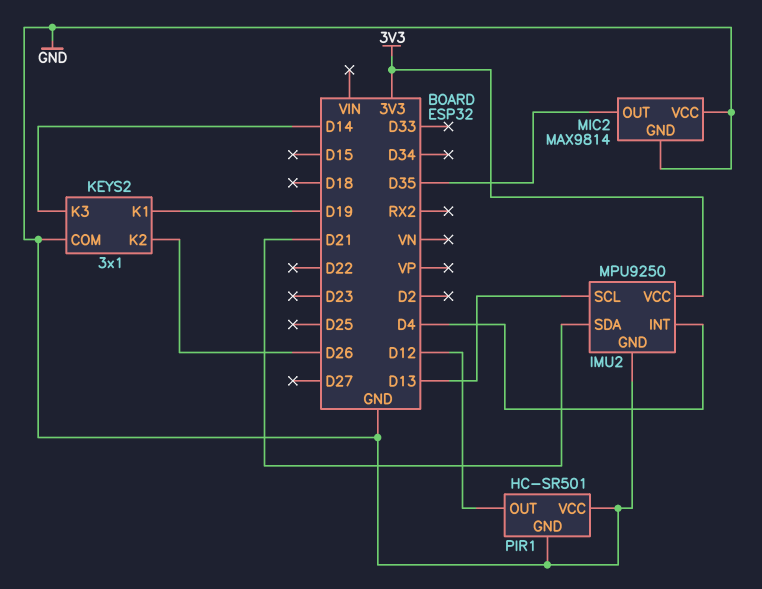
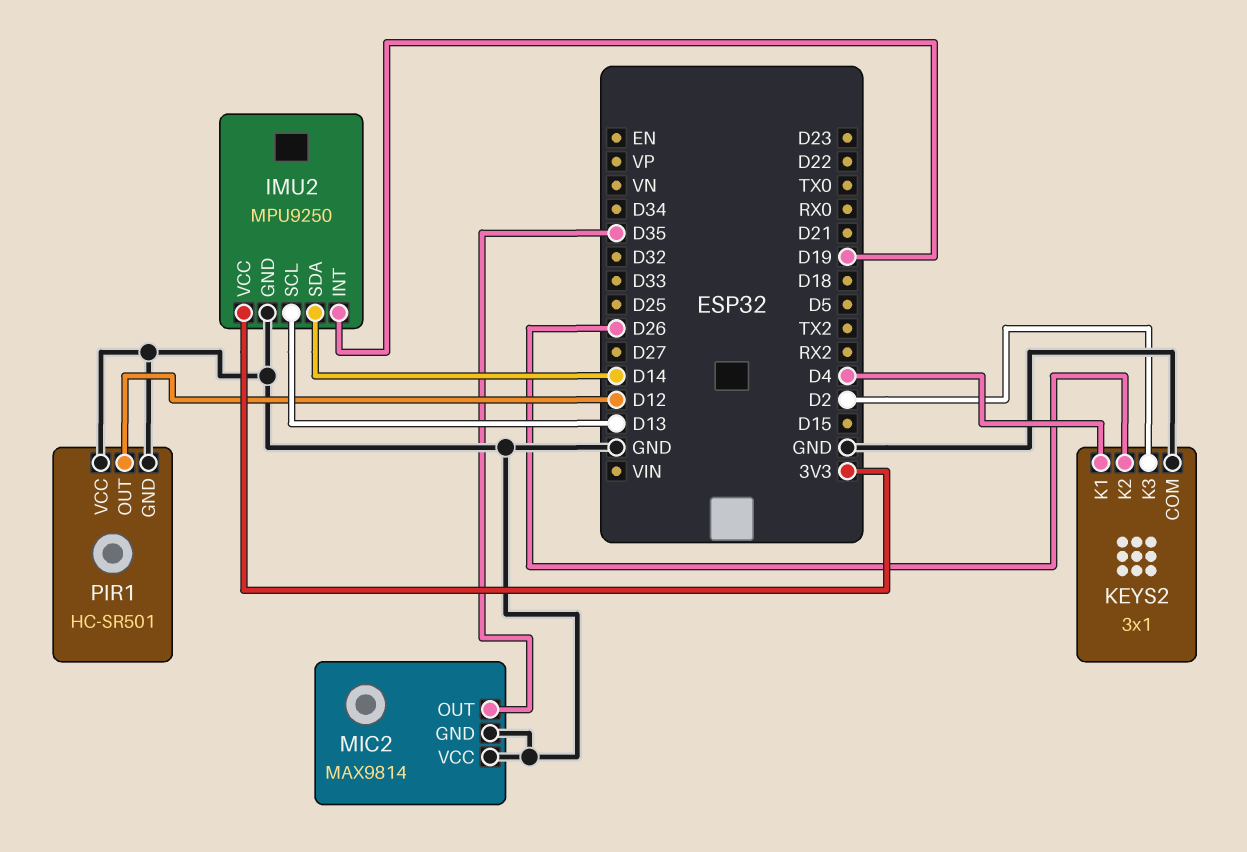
IMU2 pin INT: D4 -> D19
IMU2 pin SDA: D21 -> D14
KEYS2 pin K1: D19 -> D4
KEYS2 pin K3: D14 -> D2

